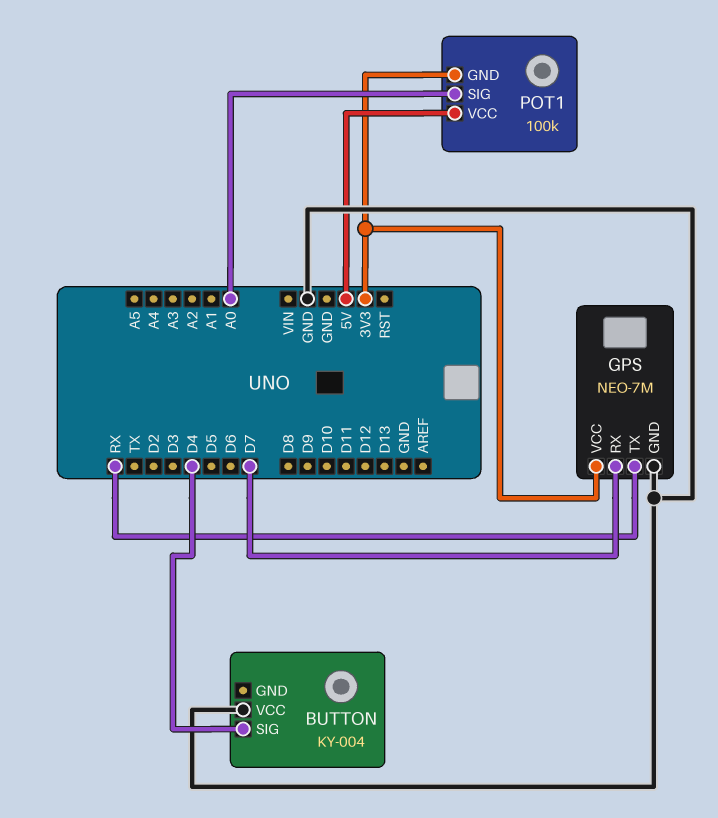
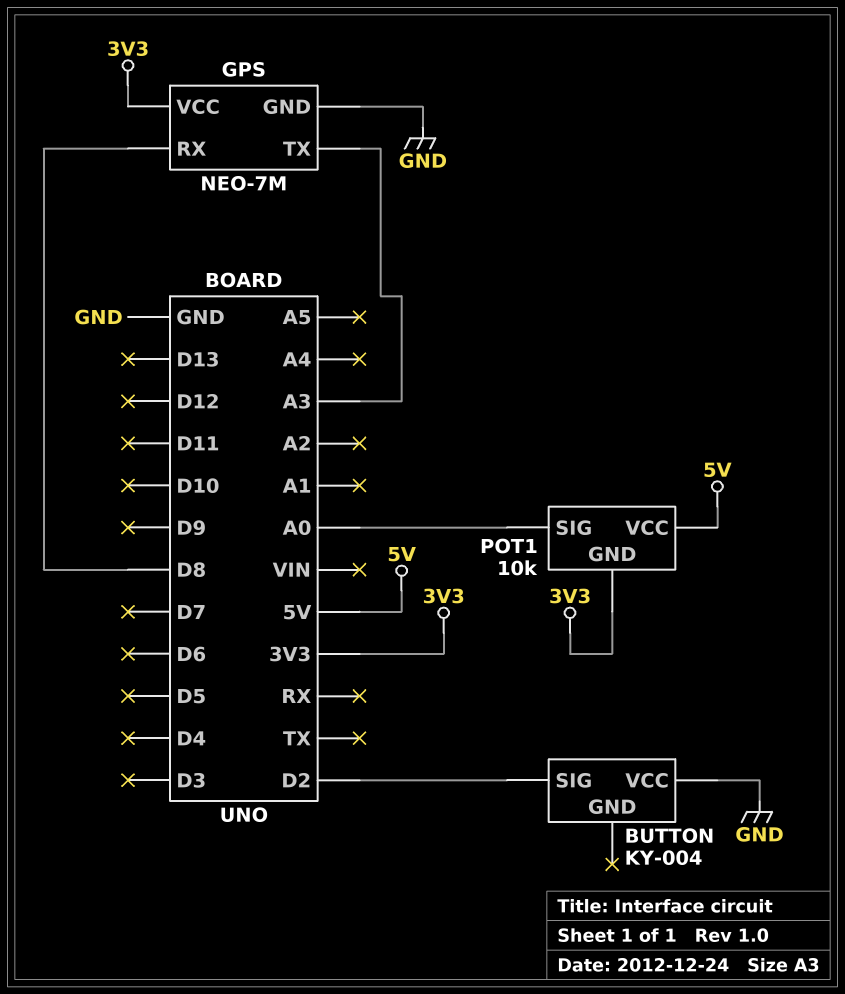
BUTTON pin SIG: D4 -> D2
GPS pin RX: D7 -> D8
GPS pin TX: RX -> A3
POT1: 100k -> 10k

